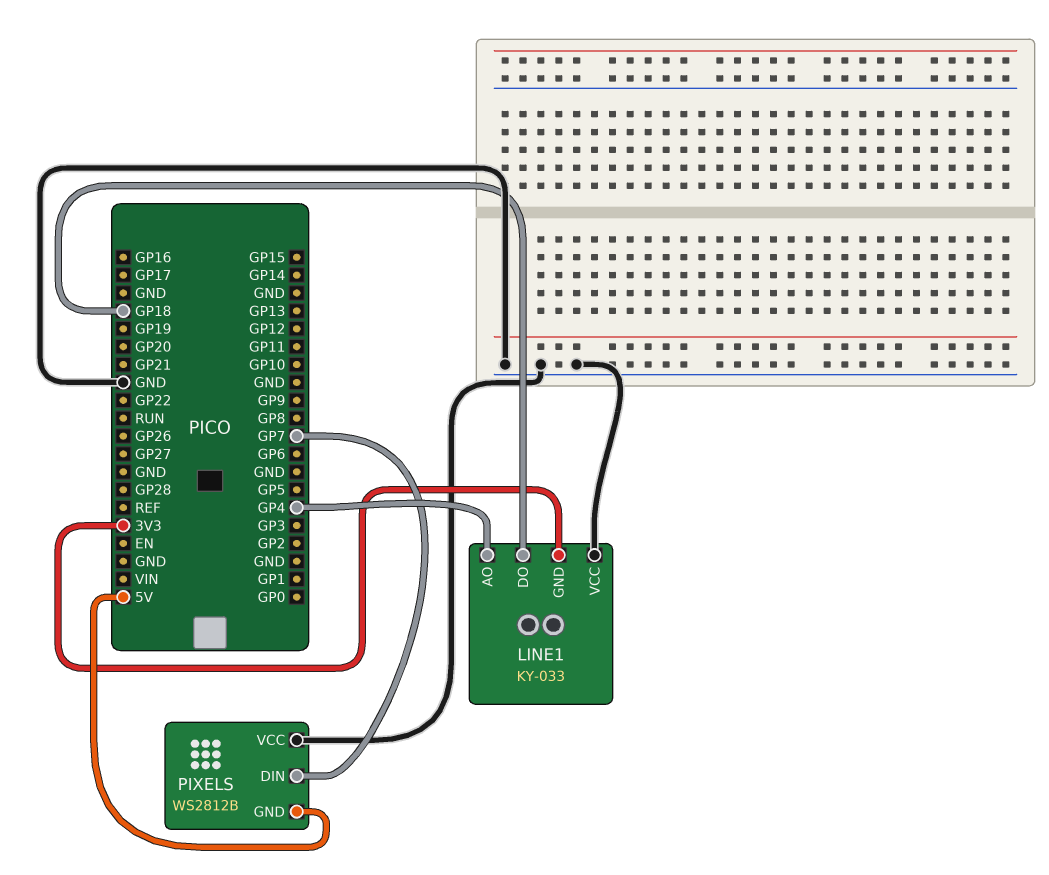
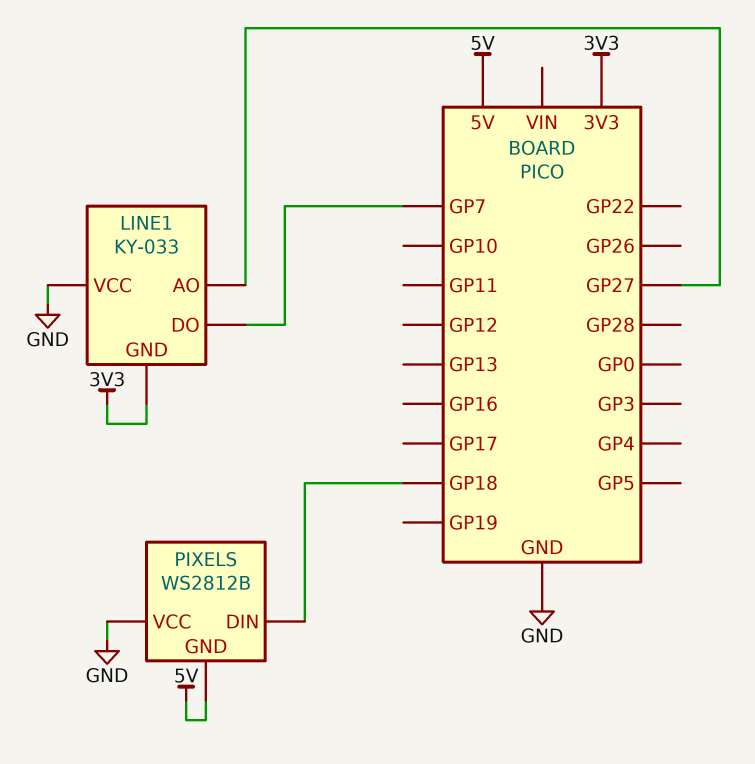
LINE1 pin AO: GP4 -> GP27
LINE1 pin DO: GP18 -> GP7
PIXELS pin DIN: GP7 -> GP18

